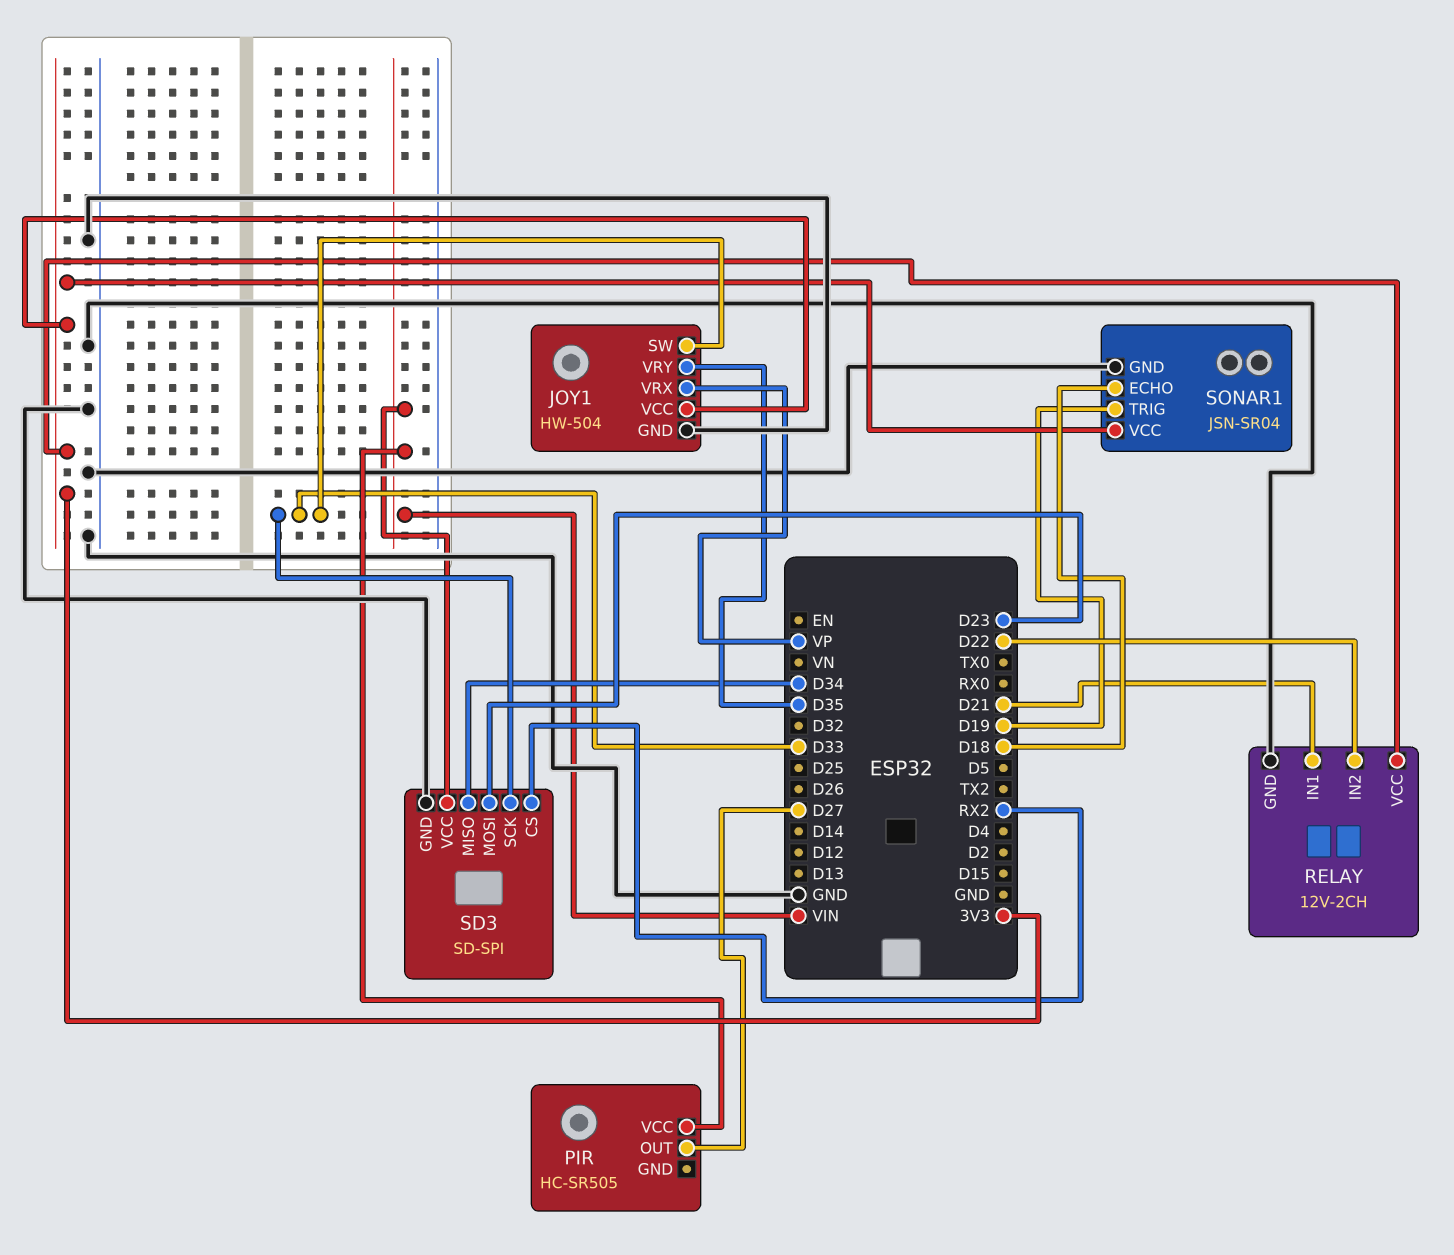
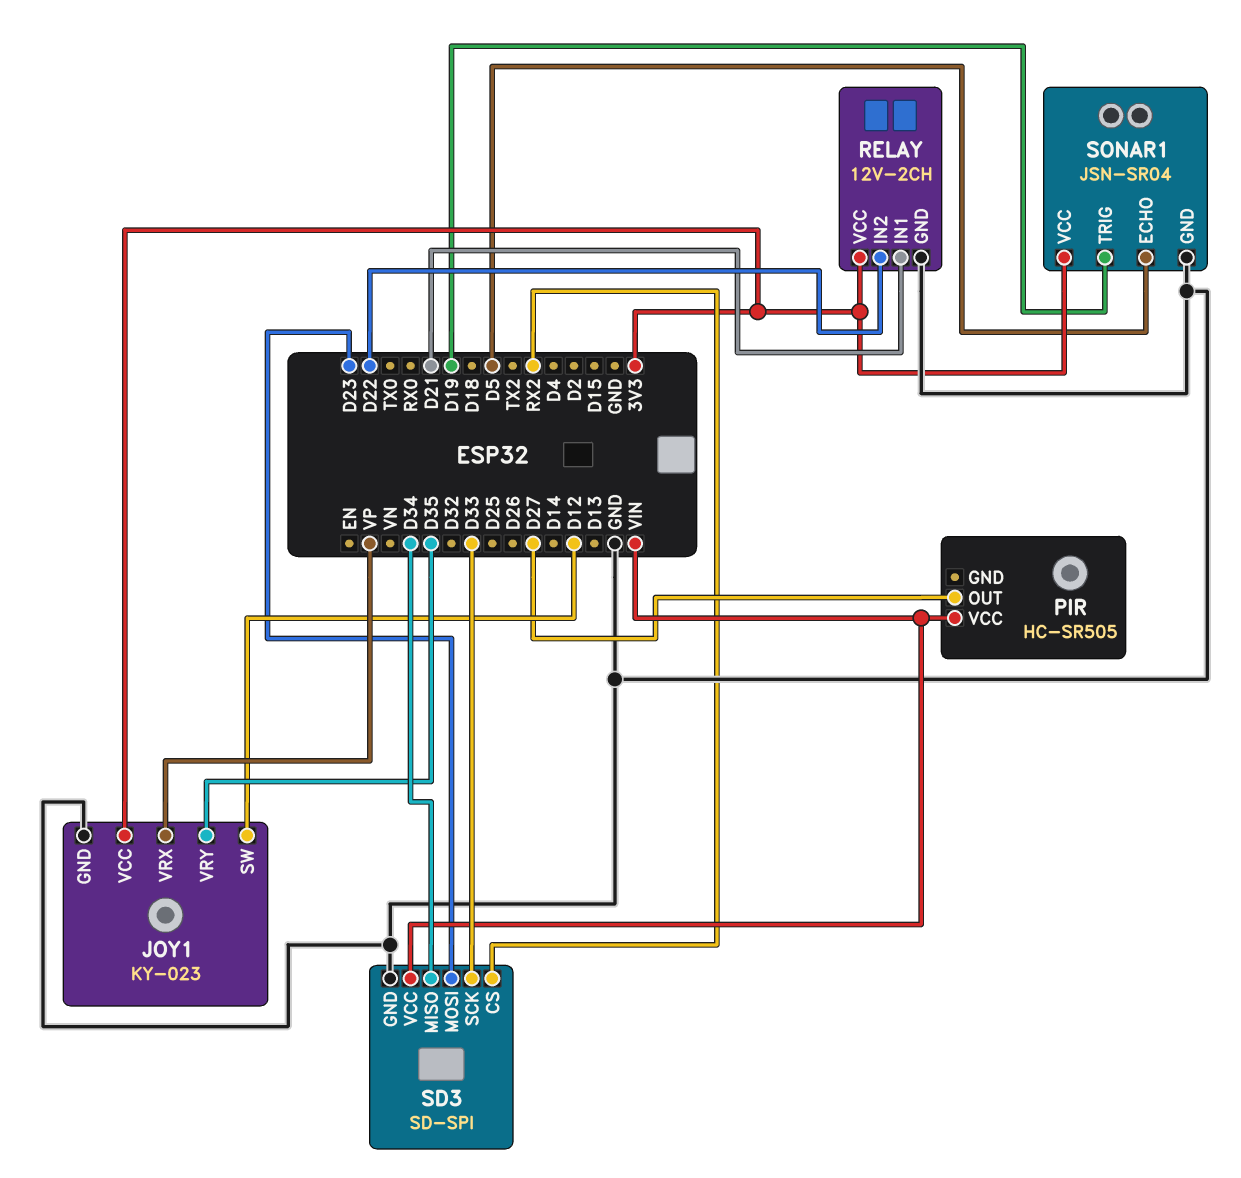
JOY1: HW-504 -> KY-023
JOY1 pin SW: D33 -> D12
SONAR1 pin ECHO: D18 -> D5

